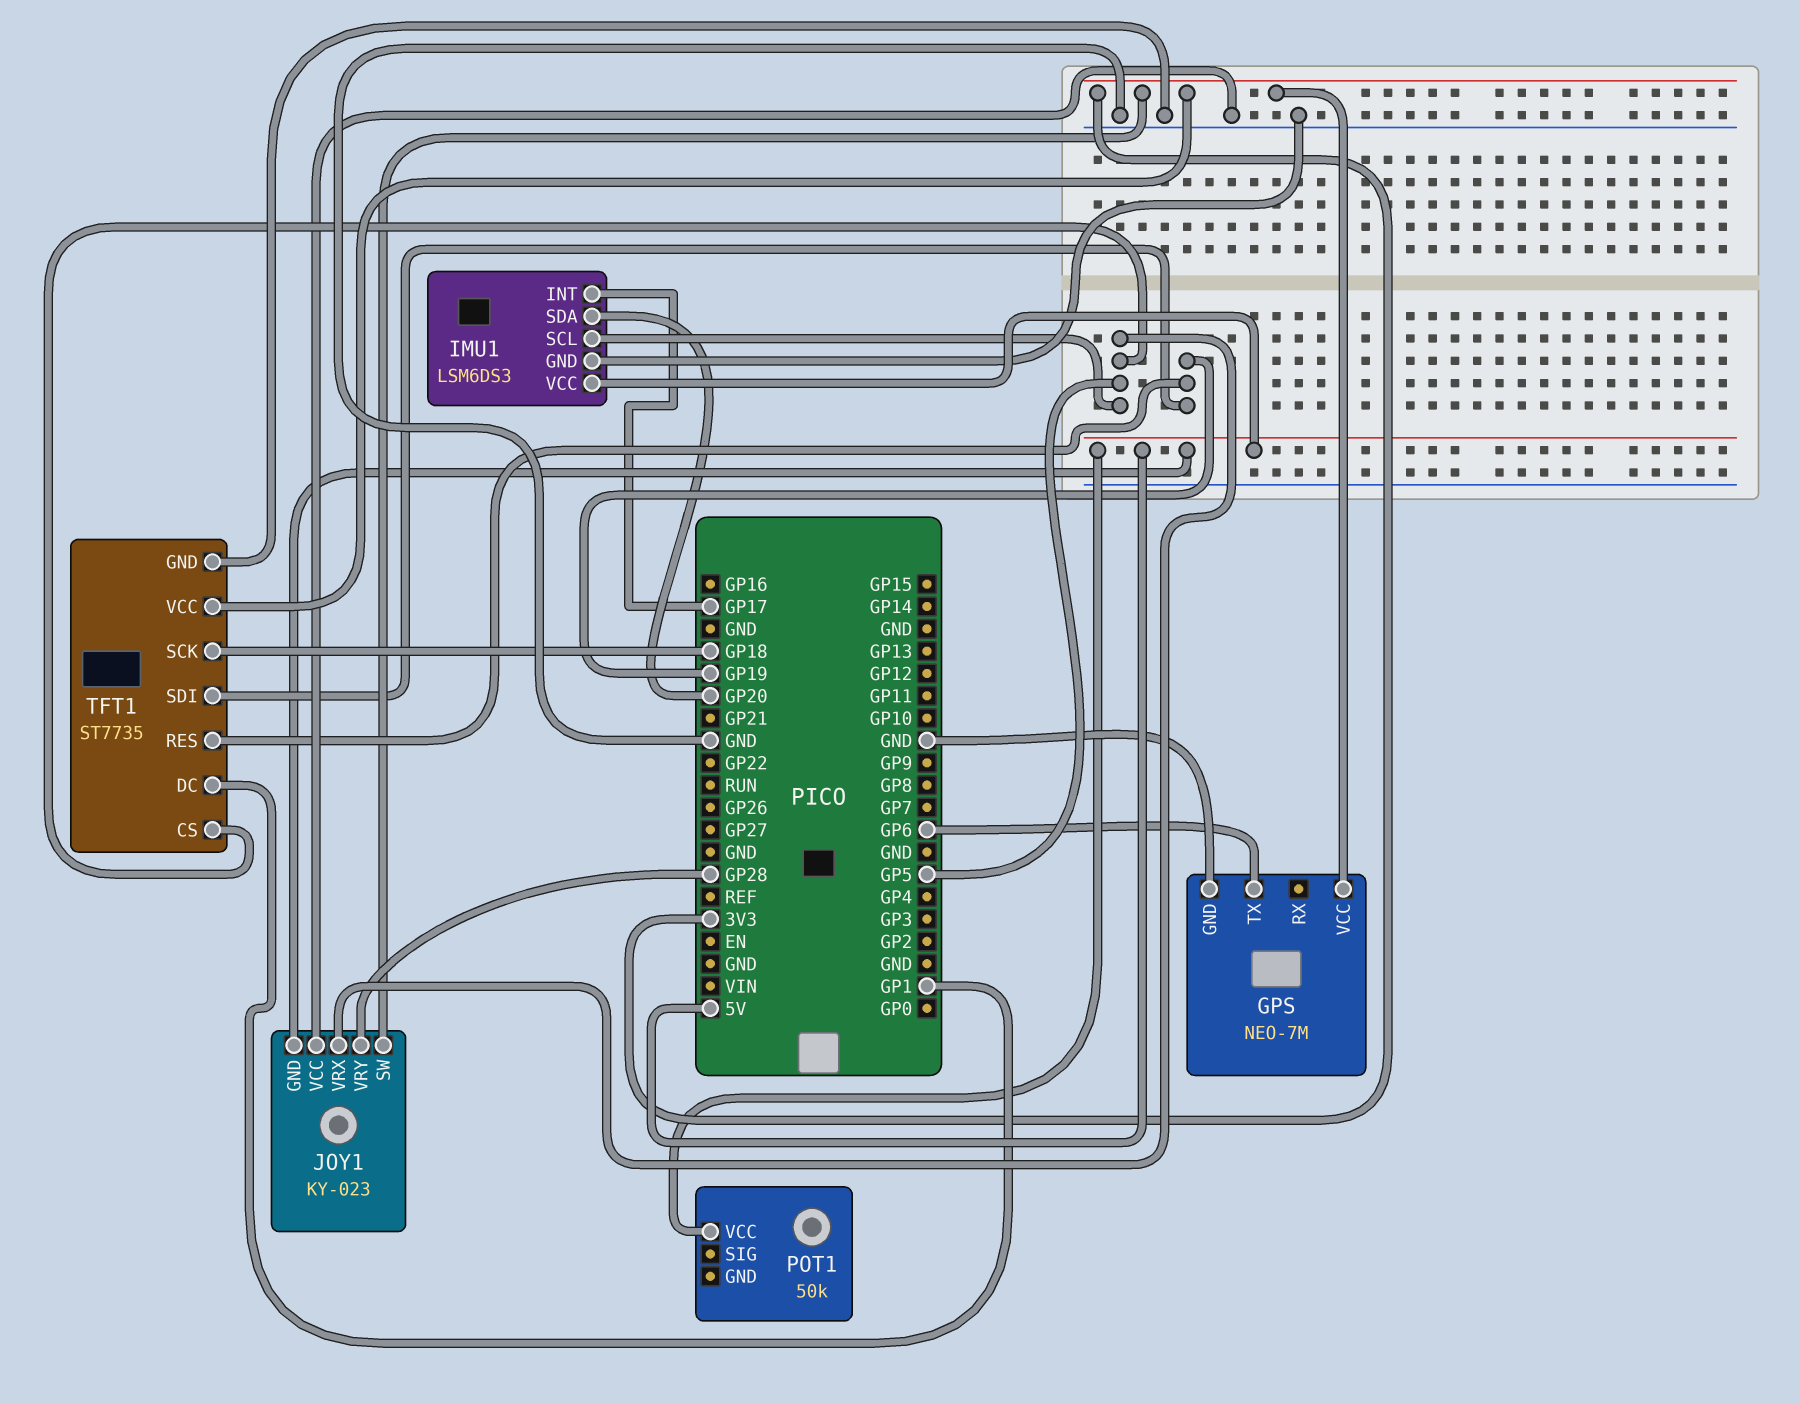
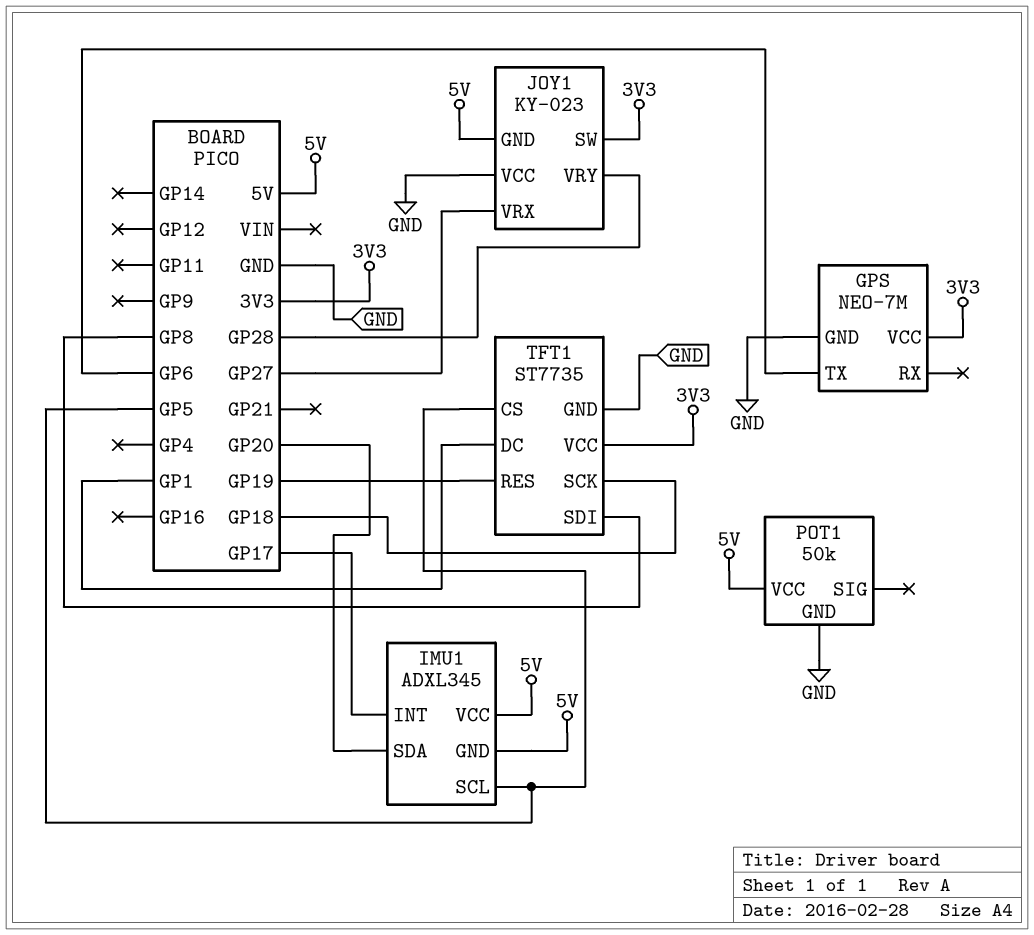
IMU1: LSM6DS3 -> ADXL345
IMU1 pin GND: GND -> 5V
JOY1 pin VRX: GP5 -> GP27
POT1 pin GND: none -> GND
TFT1 pin SDI: GP19 -> GP8

